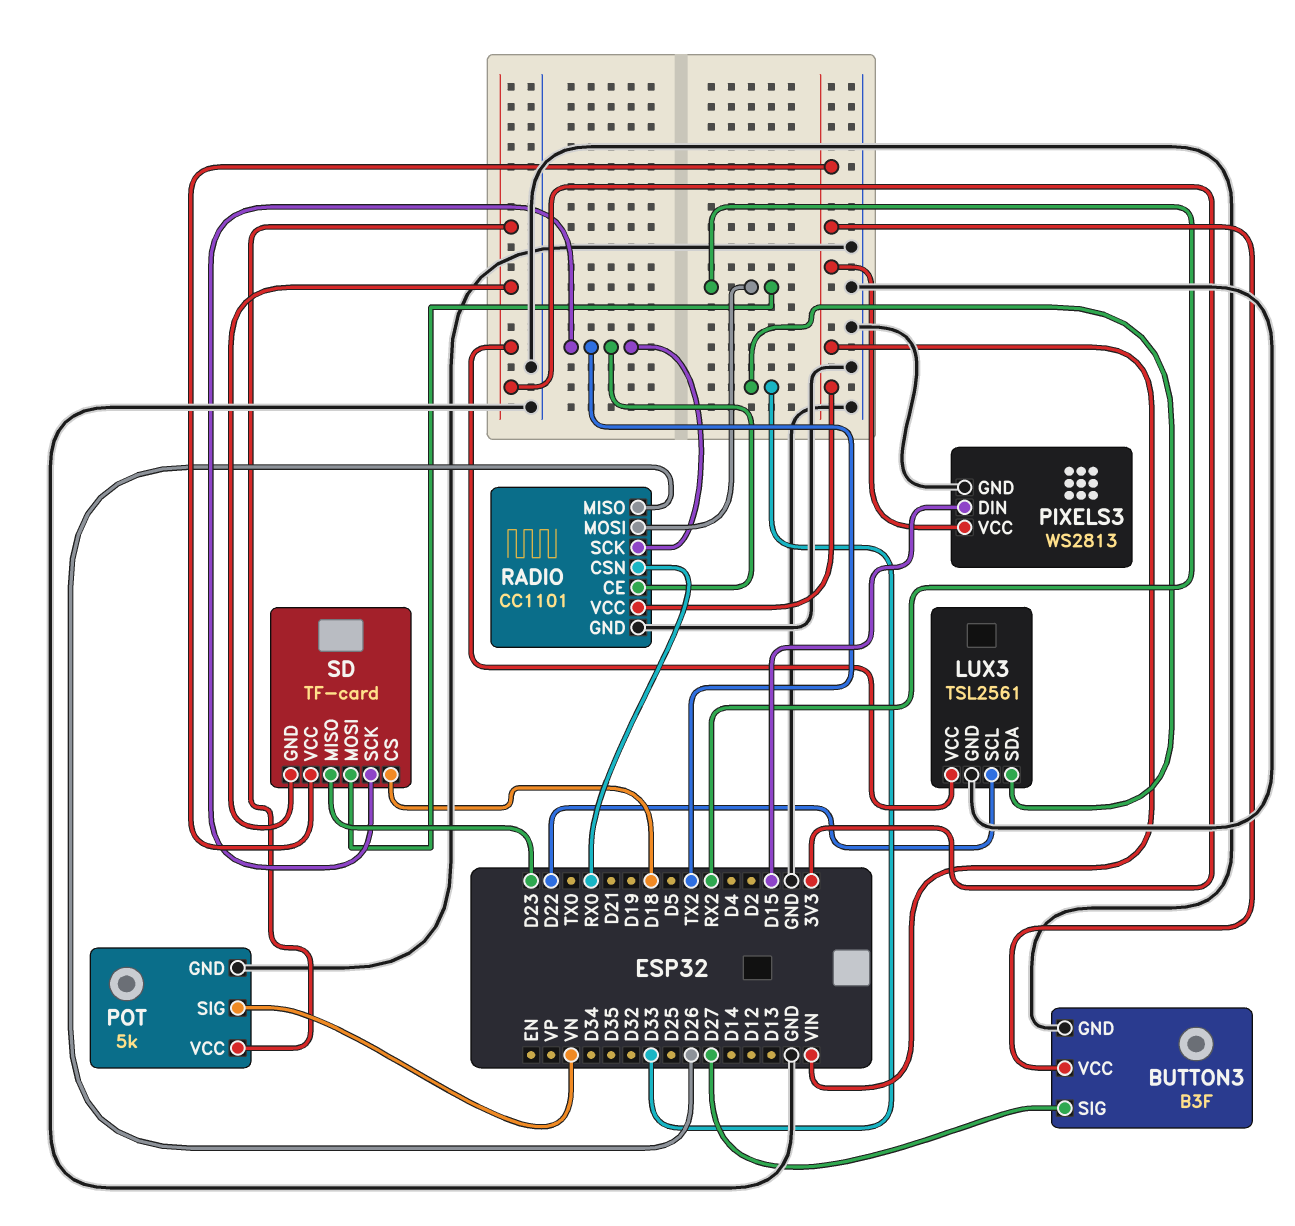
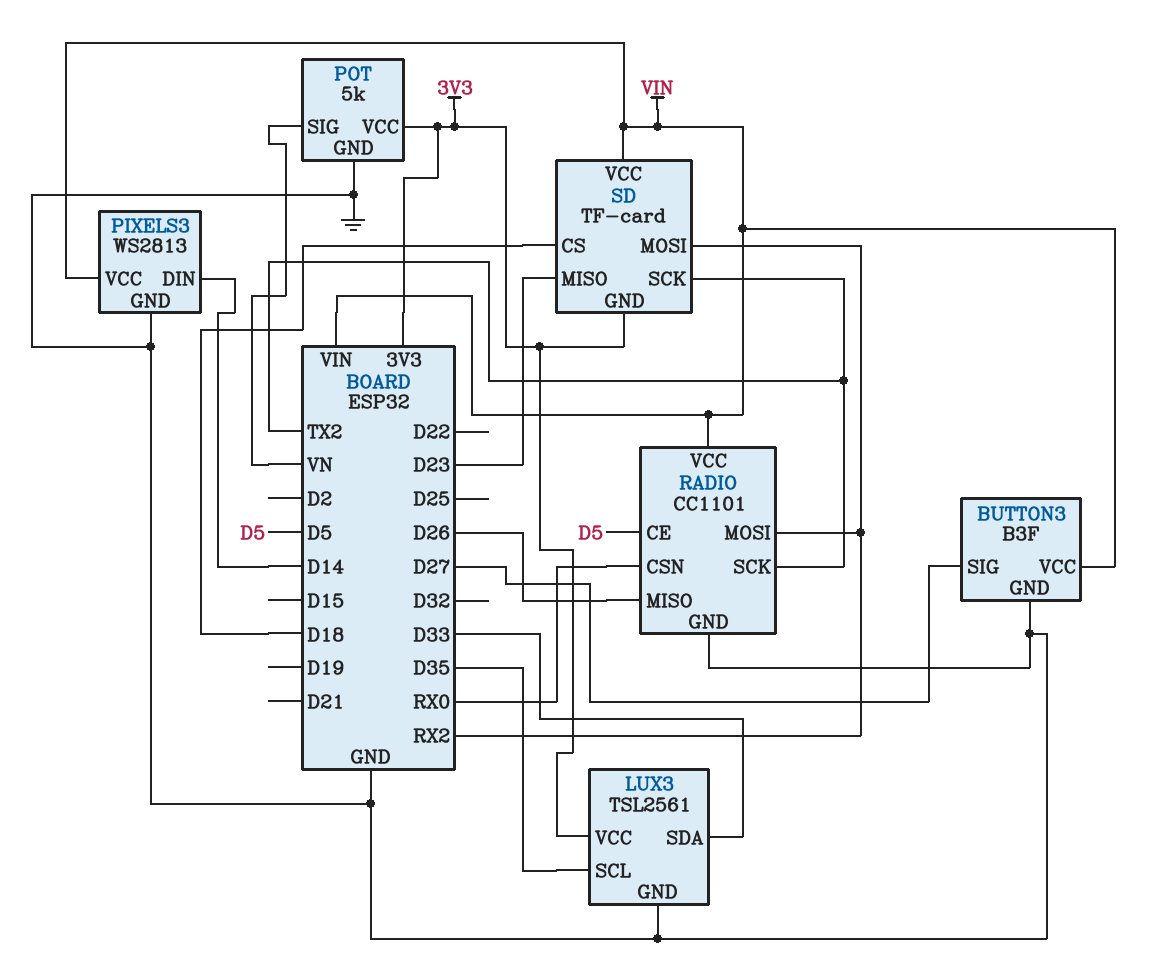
LUX3 pin SCL: D22 -> D35
PIXELS3 pin DIN: D15 -> D14
RADIO pin CE: TX2 -> D5

